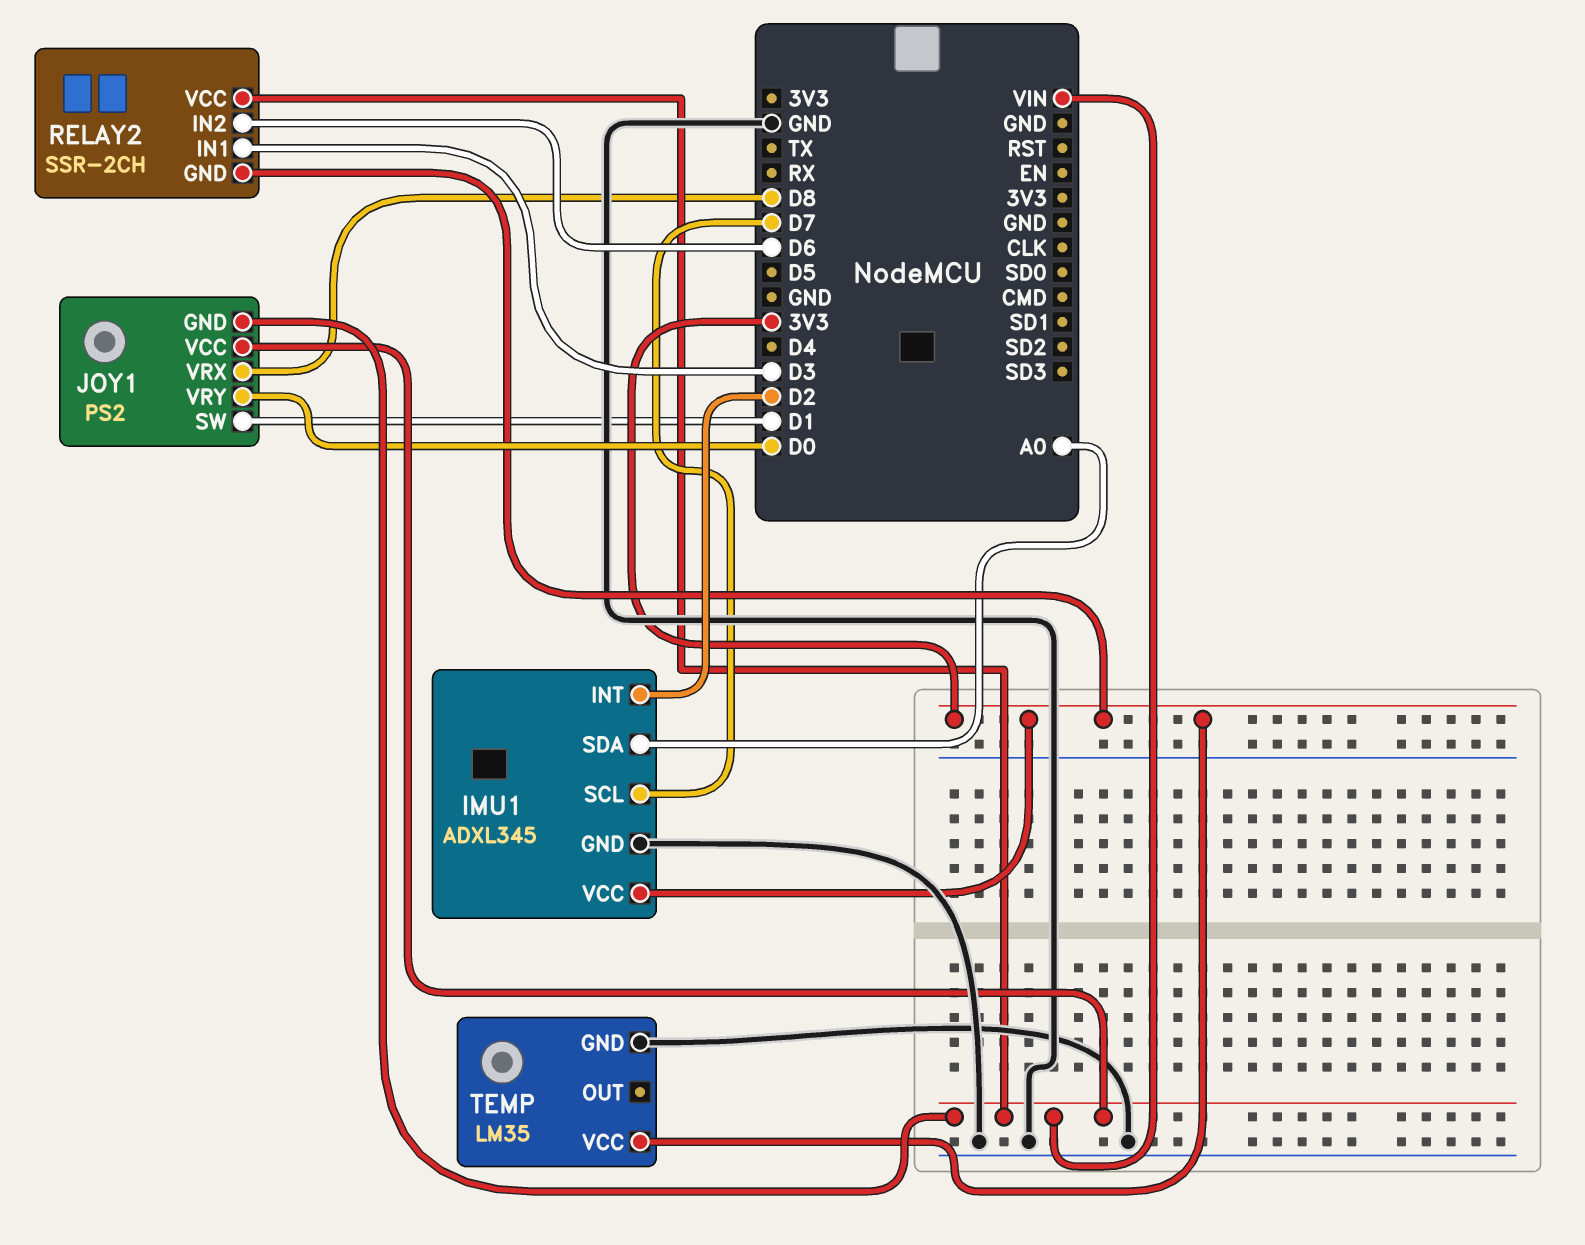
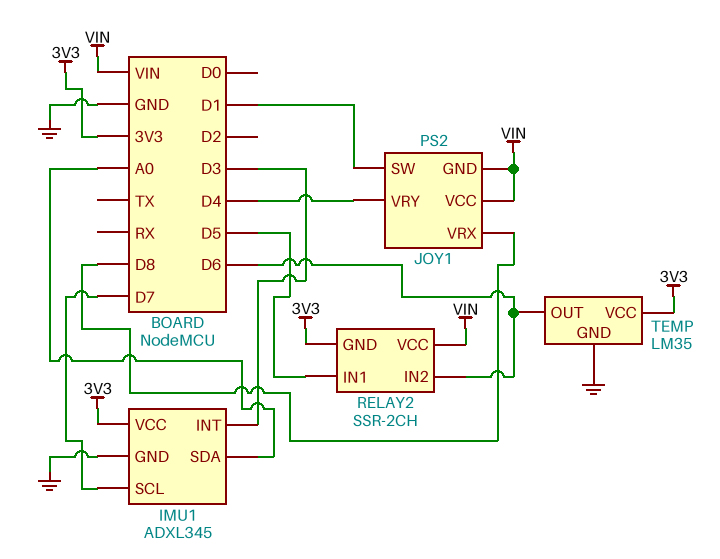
IMU1 pin INT: D2 -> D3
JOY1 pin VRY: D0 -> D4
RELAY2 pin IN1: D3 -> D5
TEMP pin OUT: none -> D6

